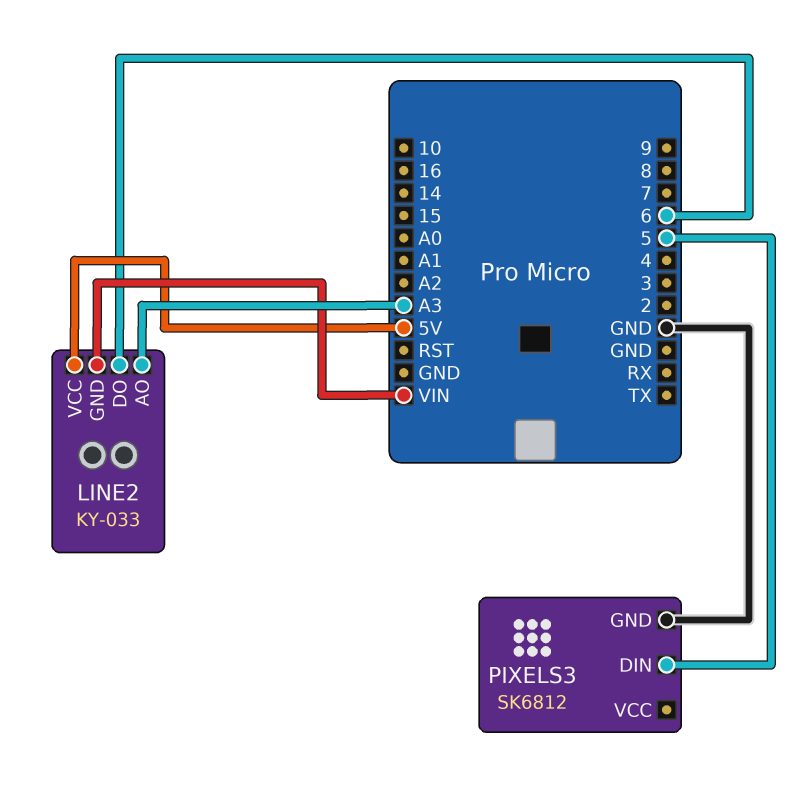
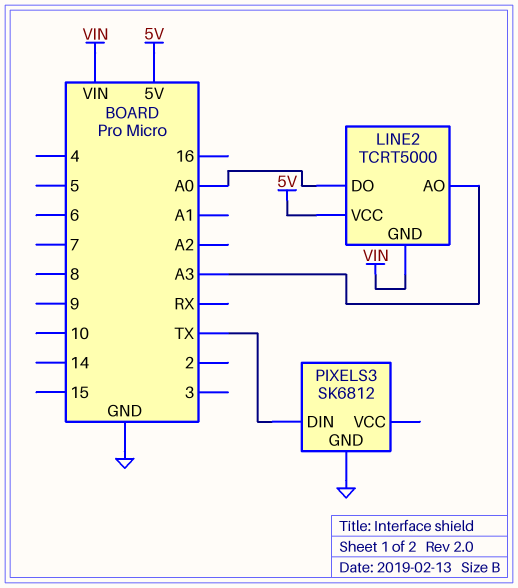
LINE2: KY-033 -> TCRT5000
LINE2 pin DO: 6 -> A0
PIXELS3 pin DIN: 5 -> TX

